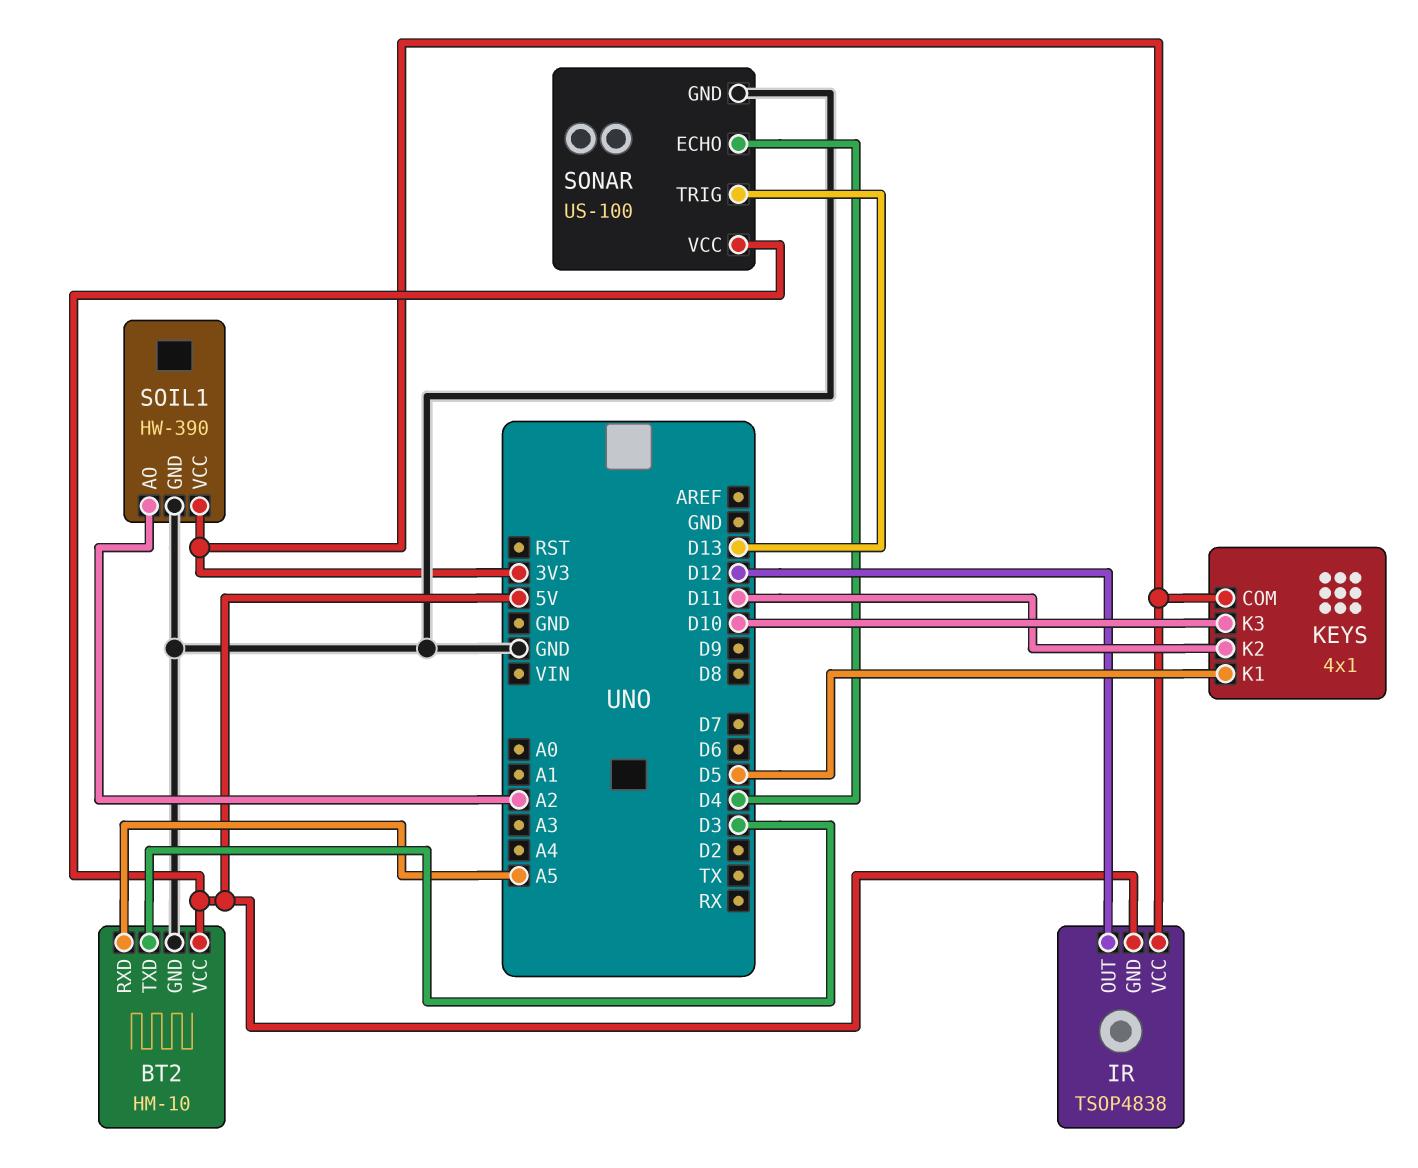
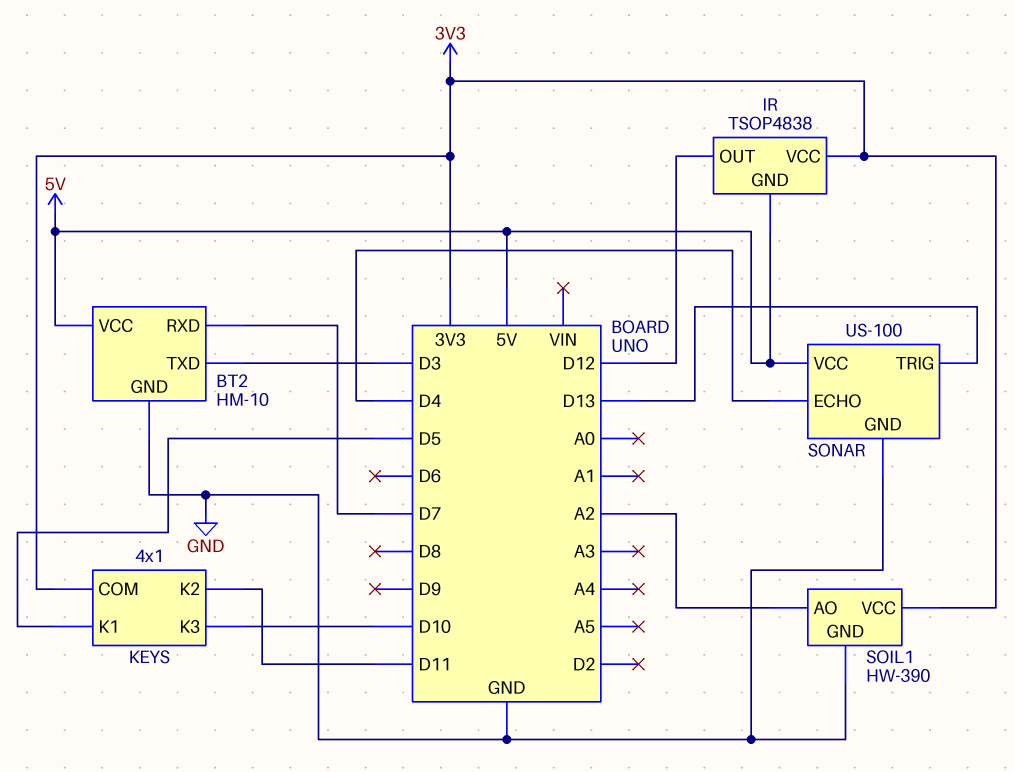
BT2 pin RXD: A5 -> D7

